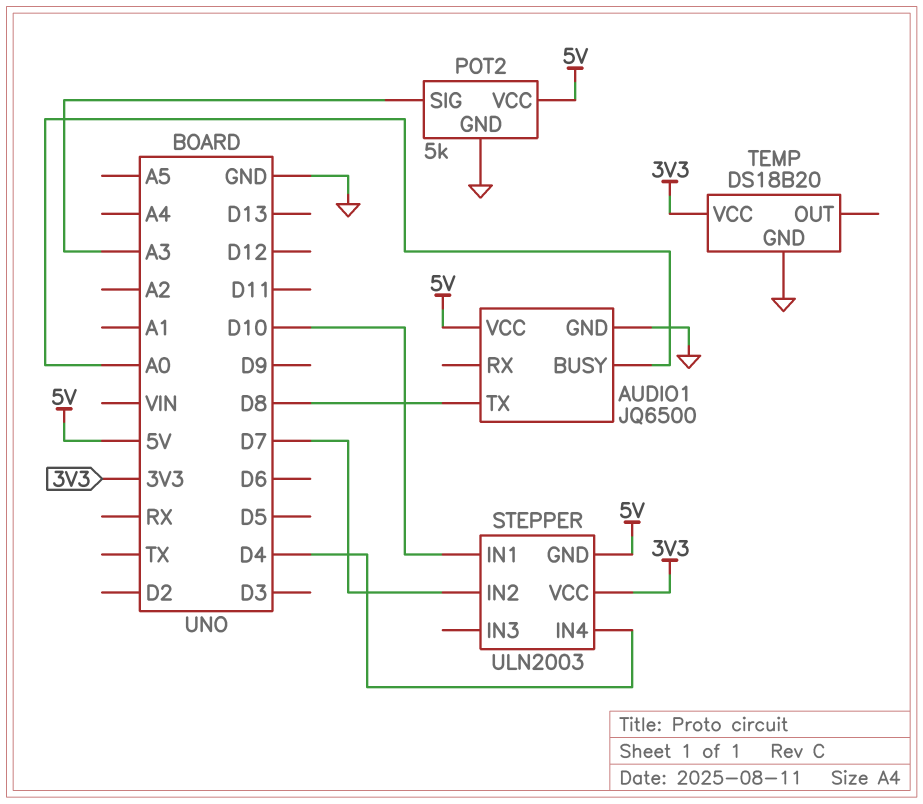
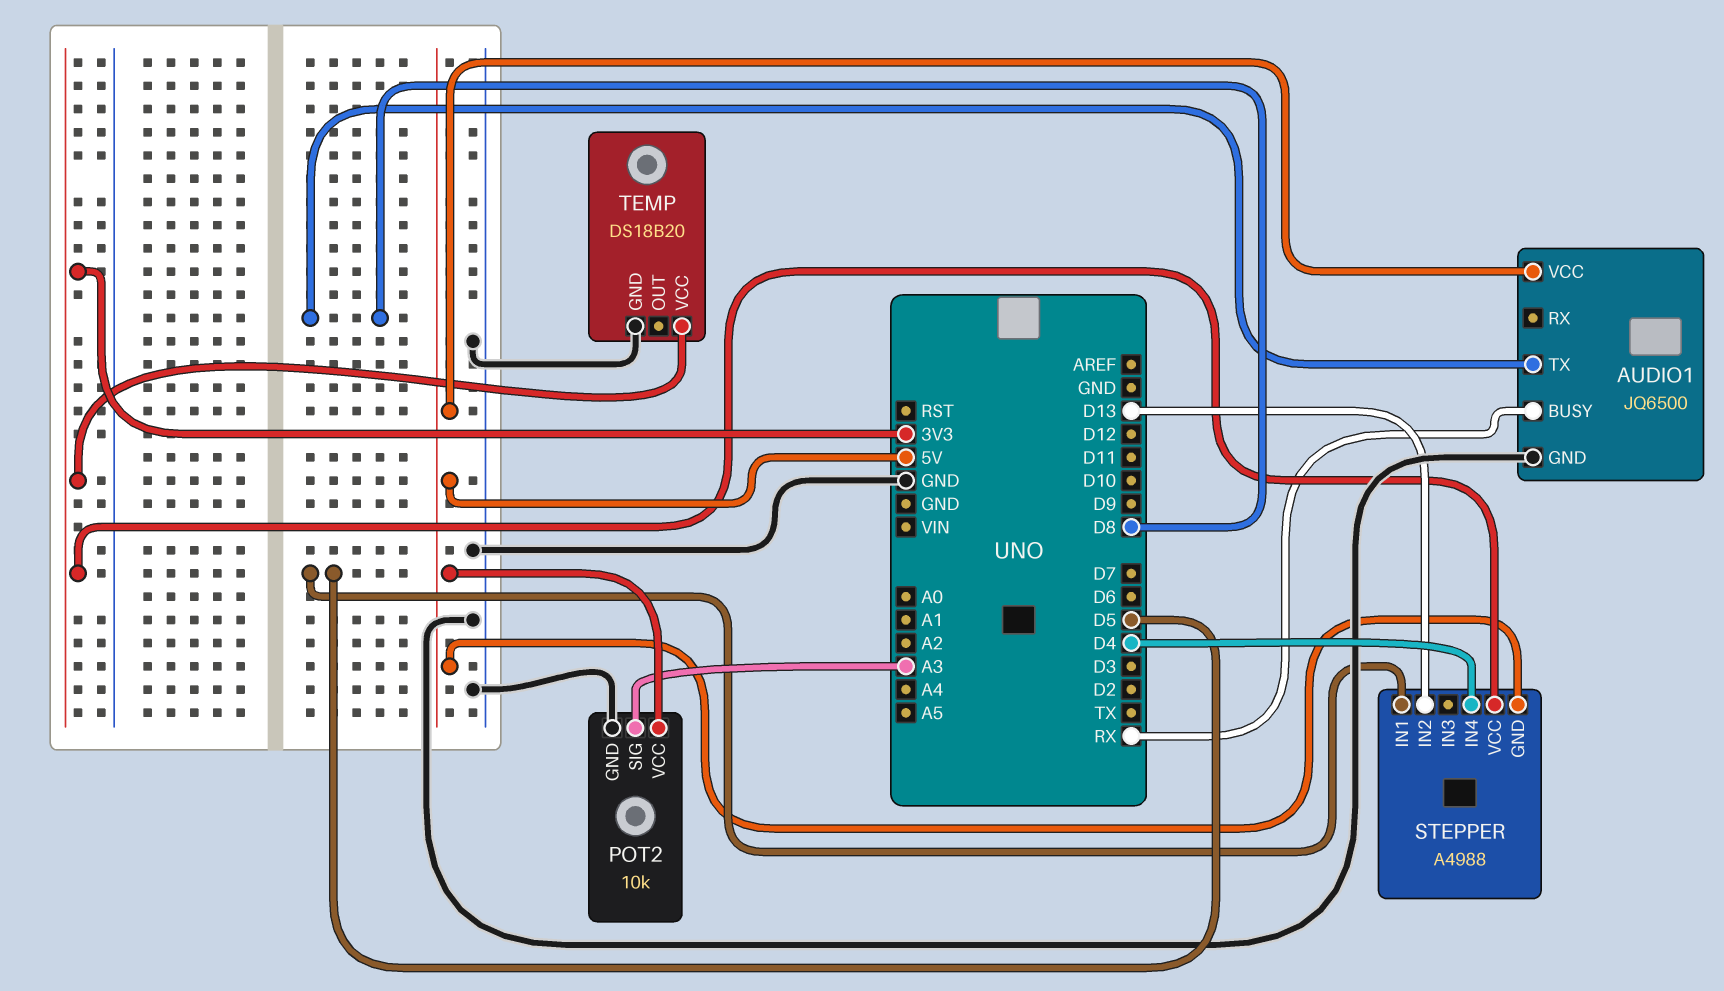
AUDIO1 pin BUSY: A0 -> RX
POT2: 5k -> 10k
STEPPER: ULN2003 -> A4988
STEPPER pin IN1: D10 -> D5
STEPPER pin IN2: D7 -> D13

